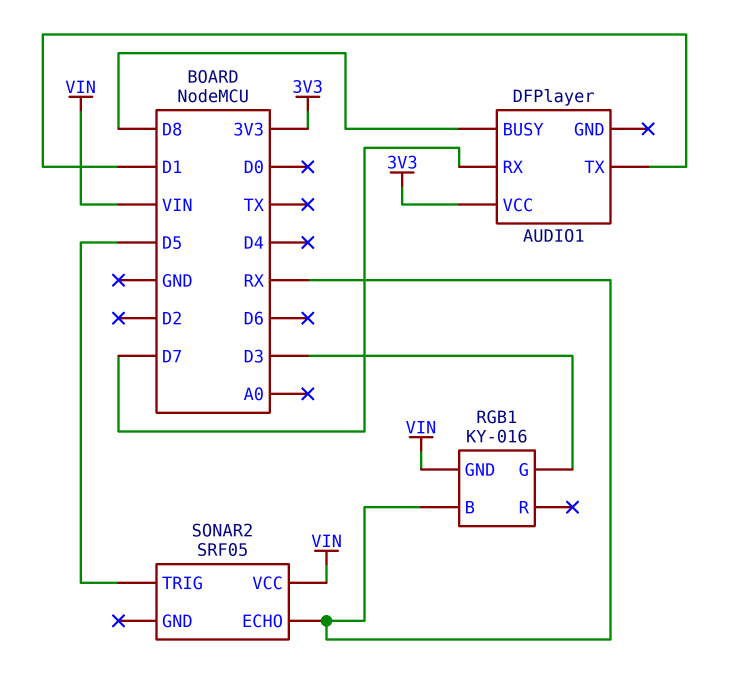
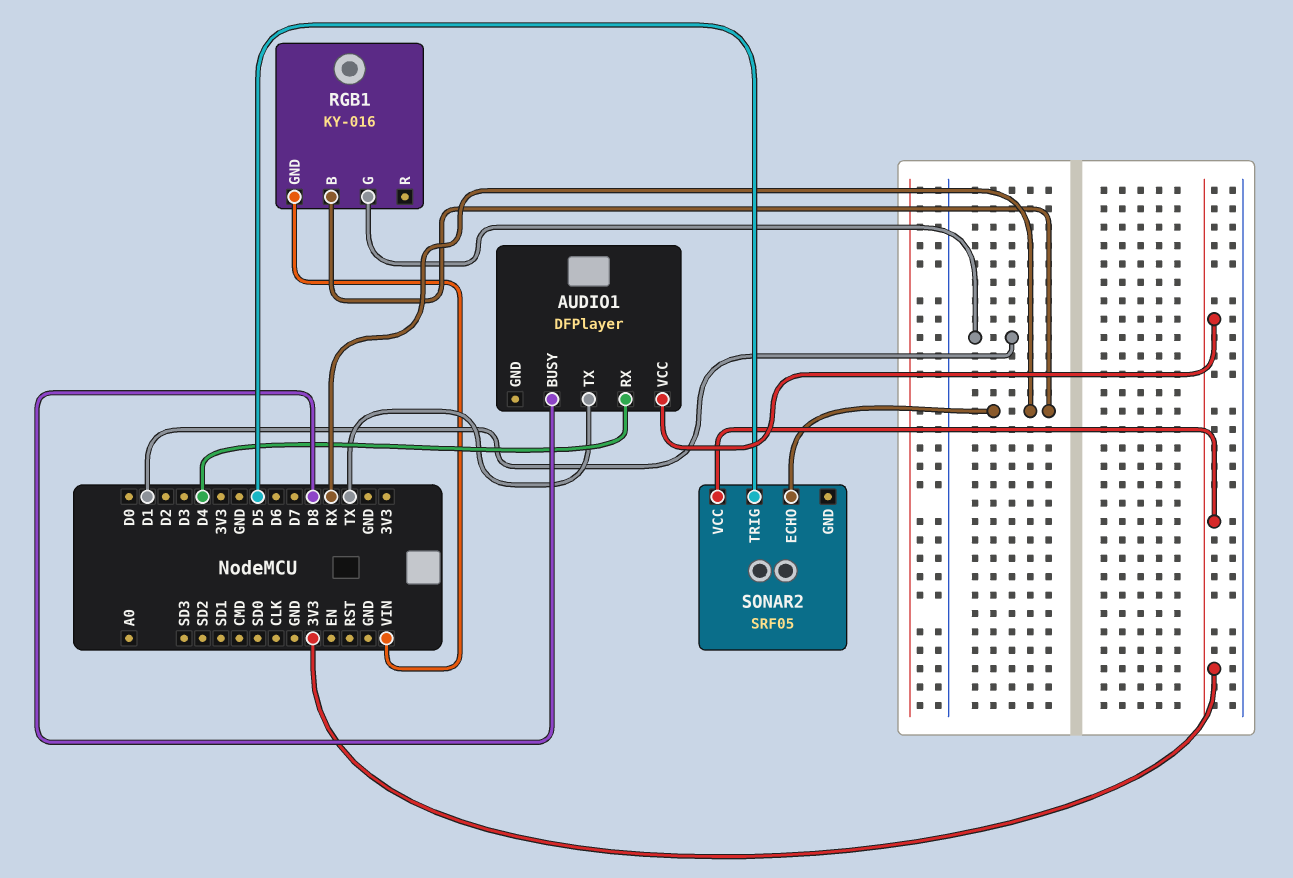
AUDIO1 pin RX: D7 -> D4
AUDIO1 pin TX: D1 -> TX
RGB1 pin G: D3 -> D1
SONAR2 pin VCC: VIN -> 3V3

